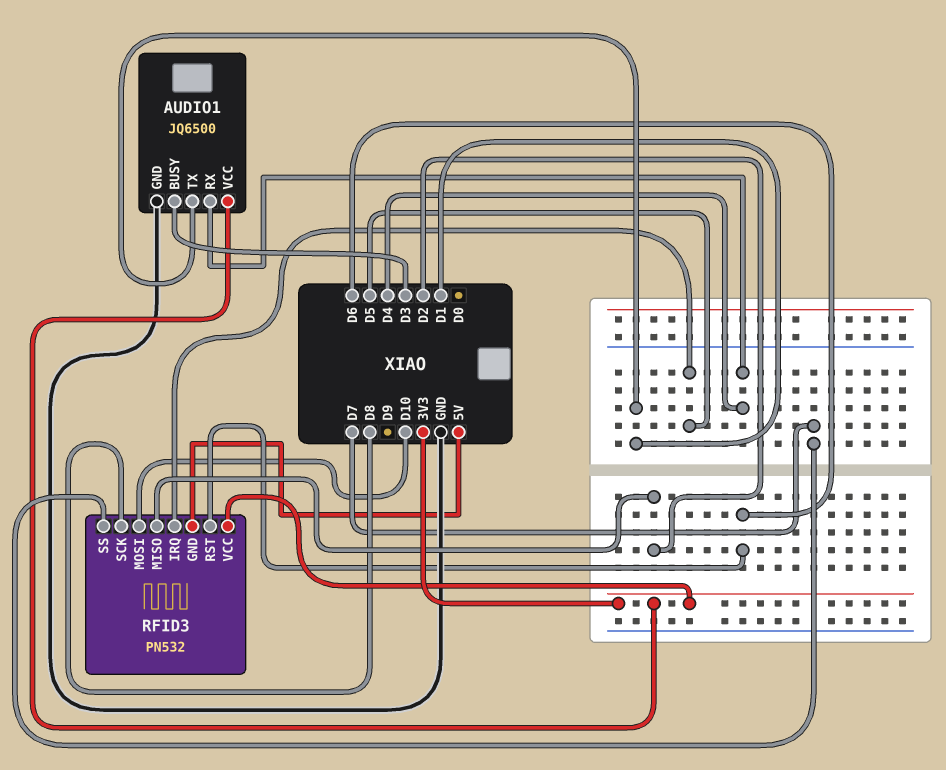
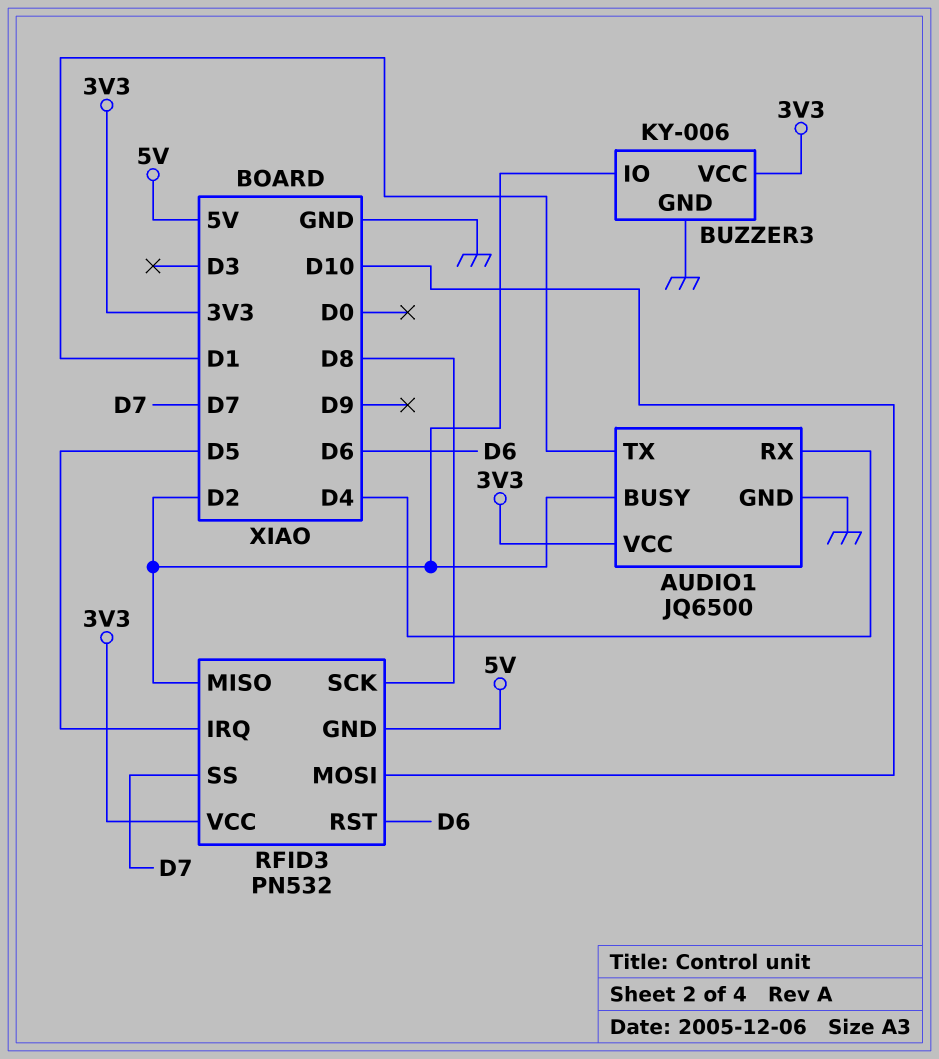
AUDIO1 pin BUSY: D3 -> D2
BUZZER3: none -> KY-006
BUZZER3 pin GND: none -> GND
BUZZER3 pin IO: none -> D2
BUZZER3 pin VCC: none -> 3V3

